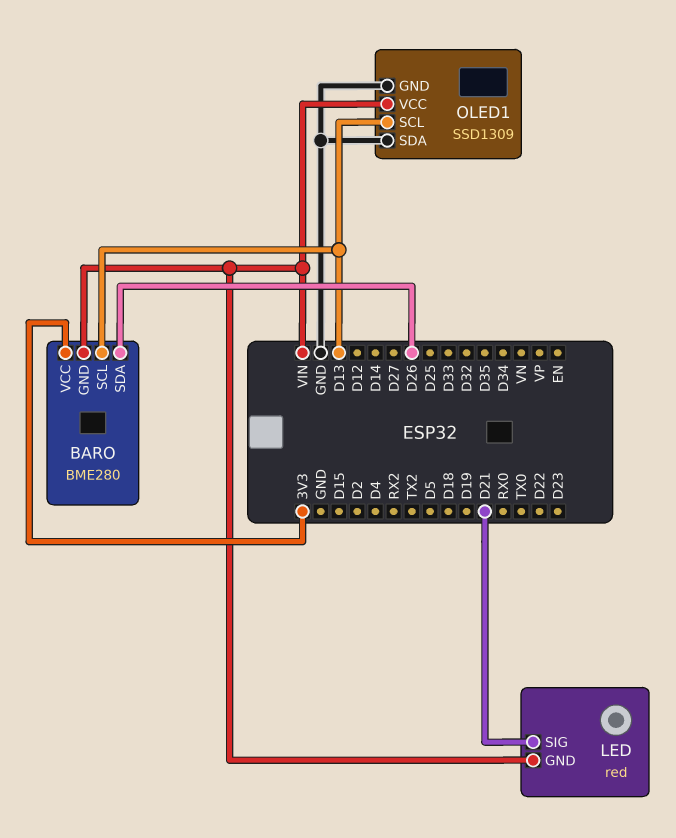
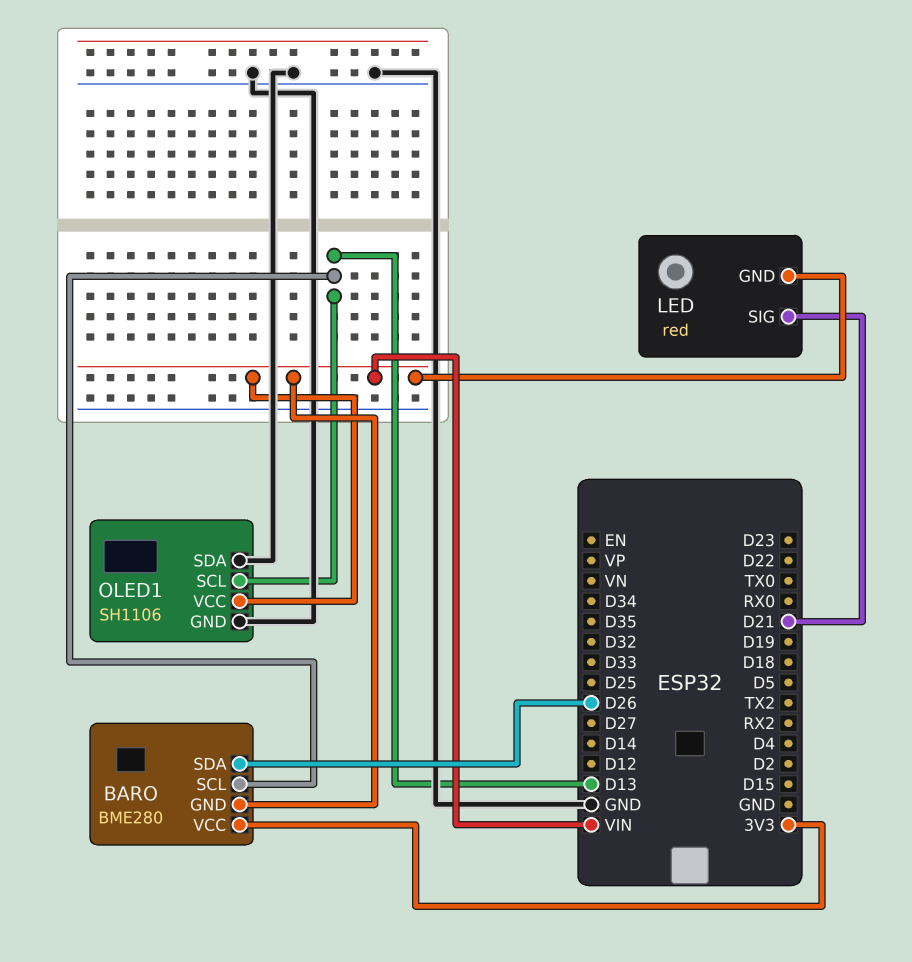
OLED1: SSD1309 -> SH1106

